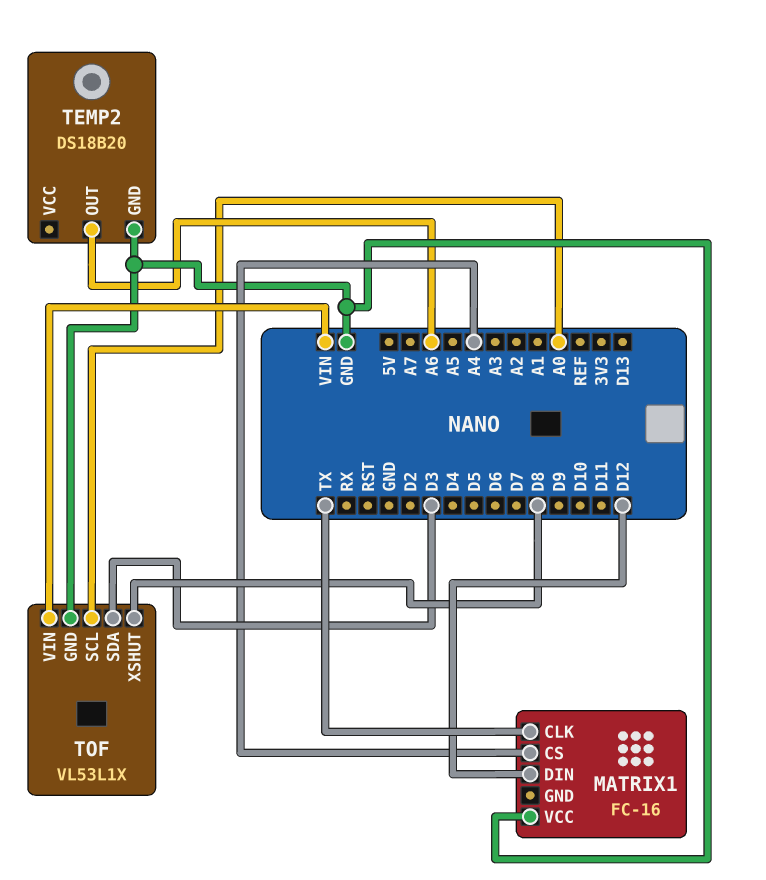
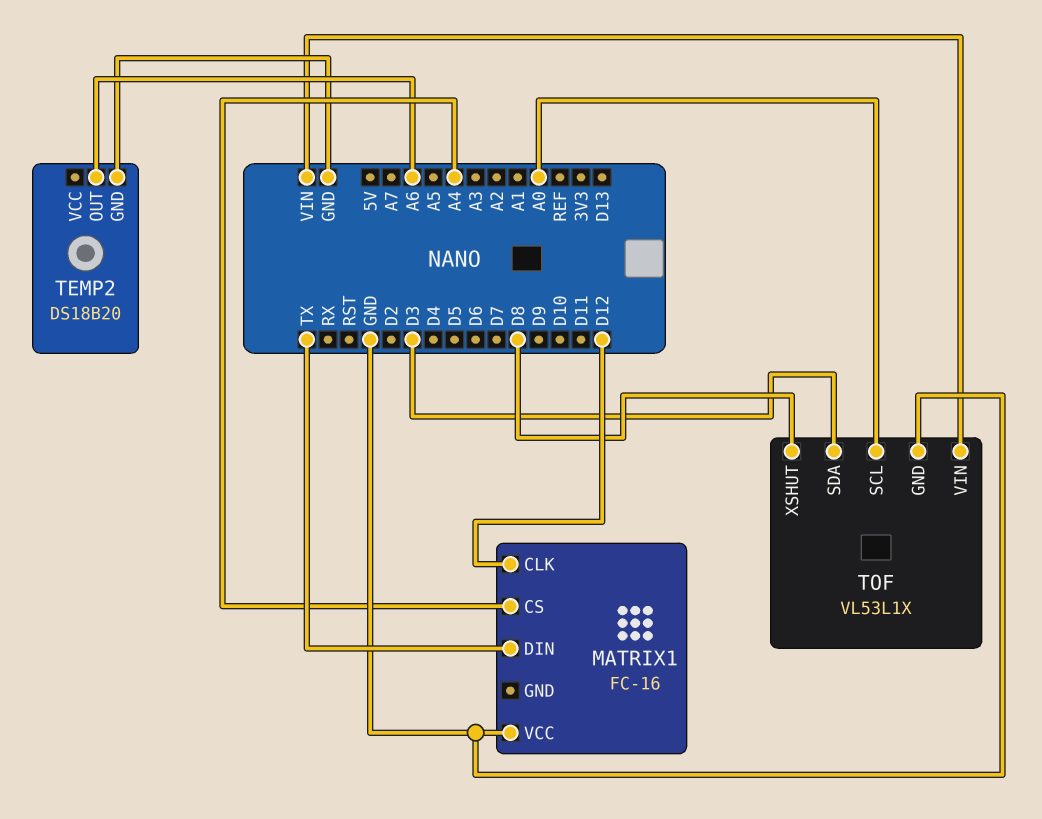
MATRIX1 pin CLK: TX -> D12
MATRIX1 pin DIN: D12 -> TX

